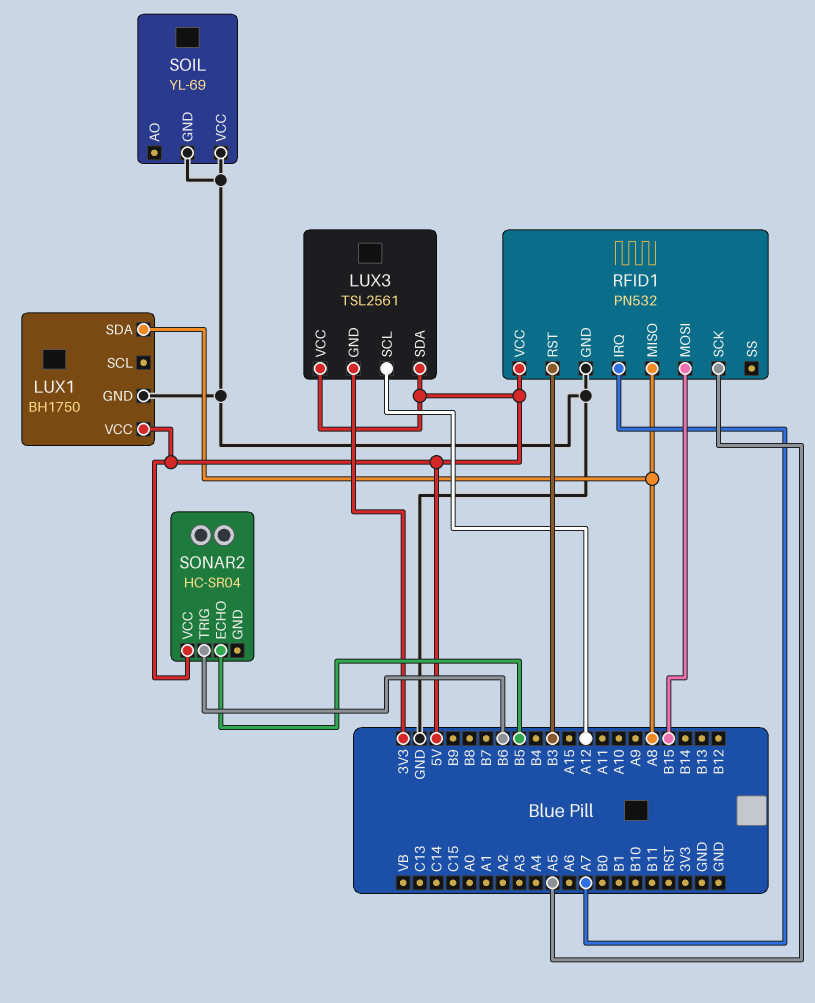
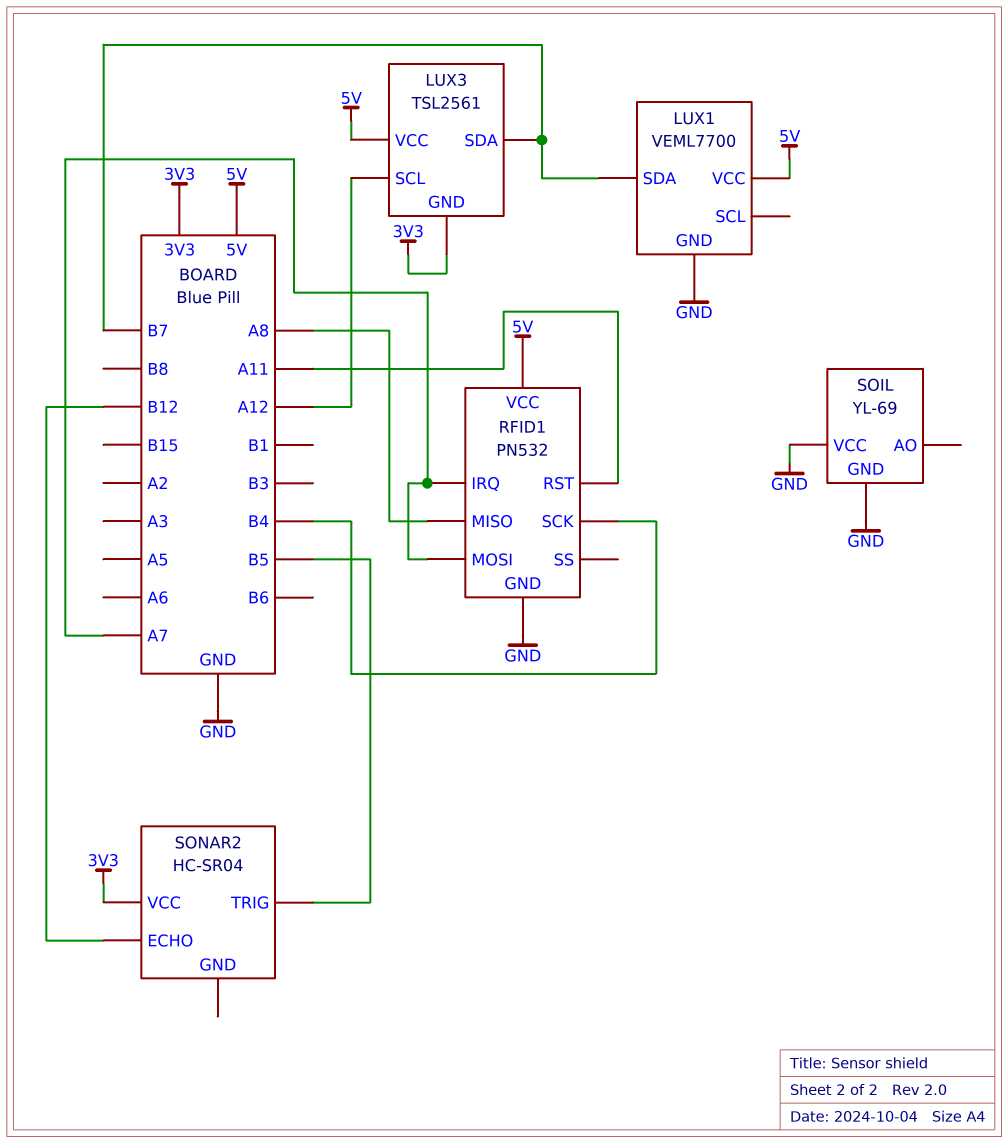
LUX1: BH1750 -> VEML7700
LUX1 pin SDA: A8 -> B7
LUX3 pin SDA: 5V -> B7
RFID1 pin MOSI: B15 -> A7
RFID1 pin RST: B3 -> A11
RFID1 pin SCK: A5 -> B4
SONAR2 pin ECHO: B5 -> B12
SONAR2 pin TRIG: B6 -> B5
SONAR2 pin VCC: 5V -> 3V3

